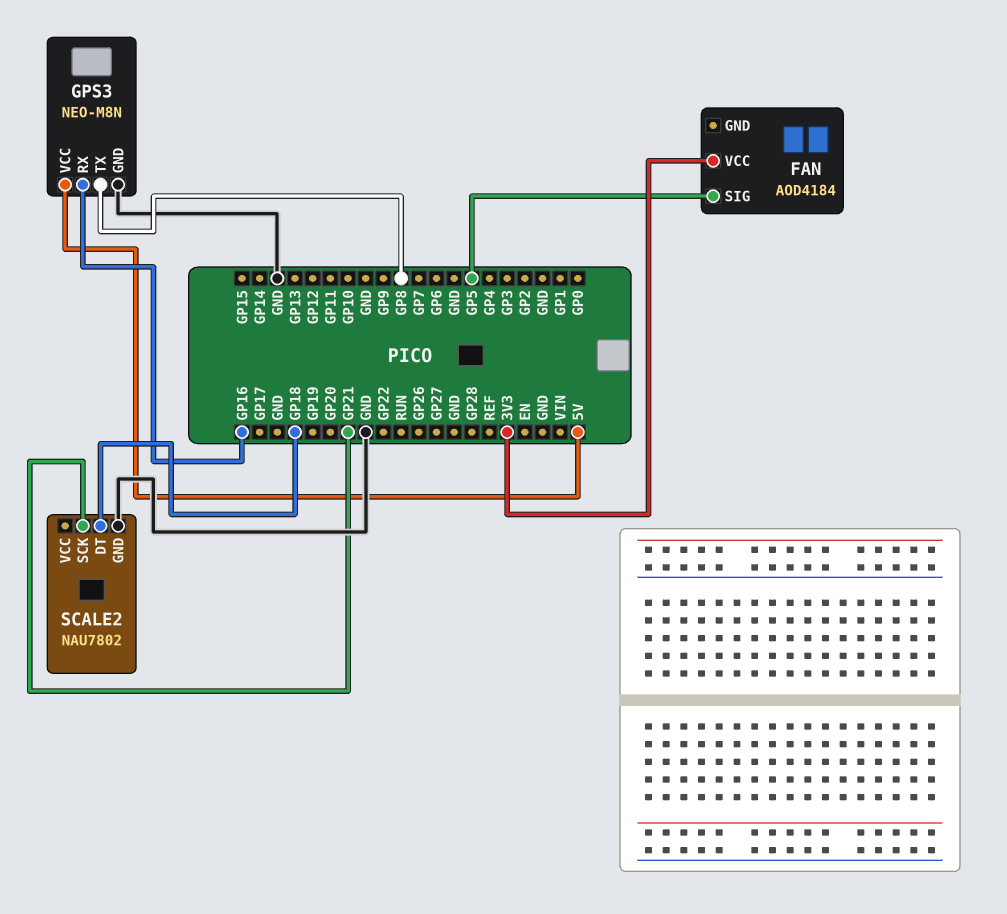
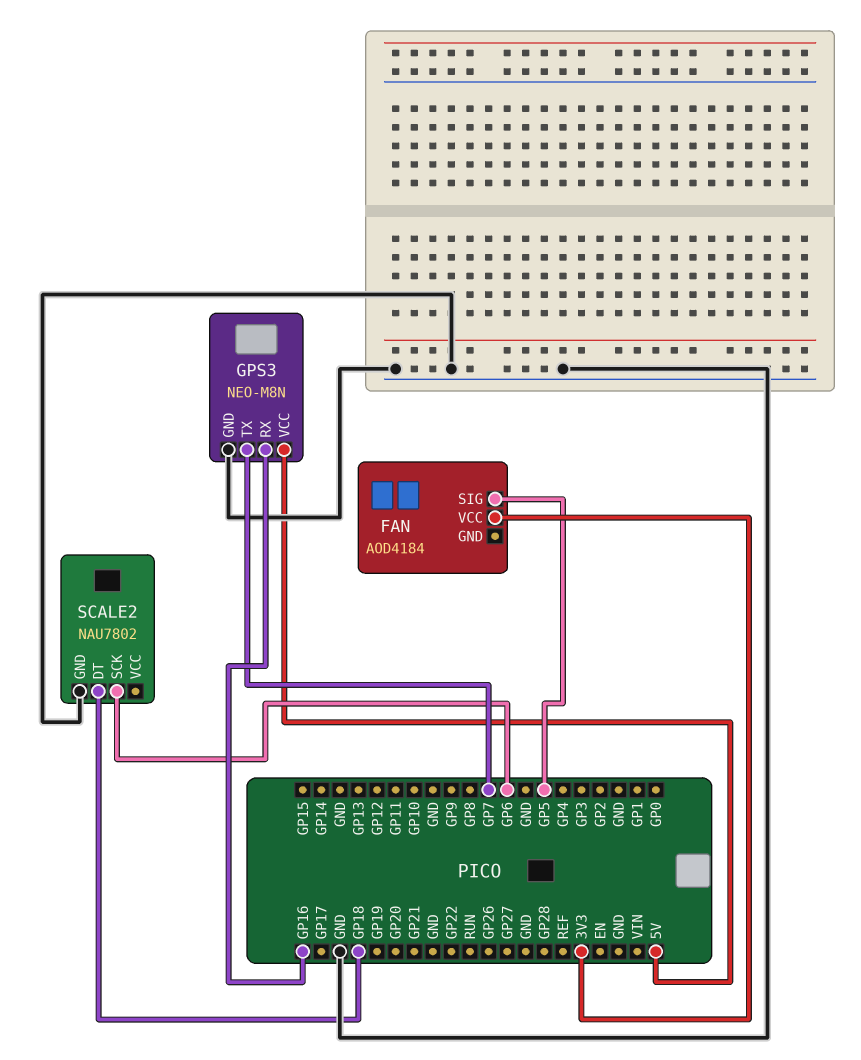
GPS3 pin TX: GP8 -> GP7
SCALE2 pin SCK: GP21 -> GP6

